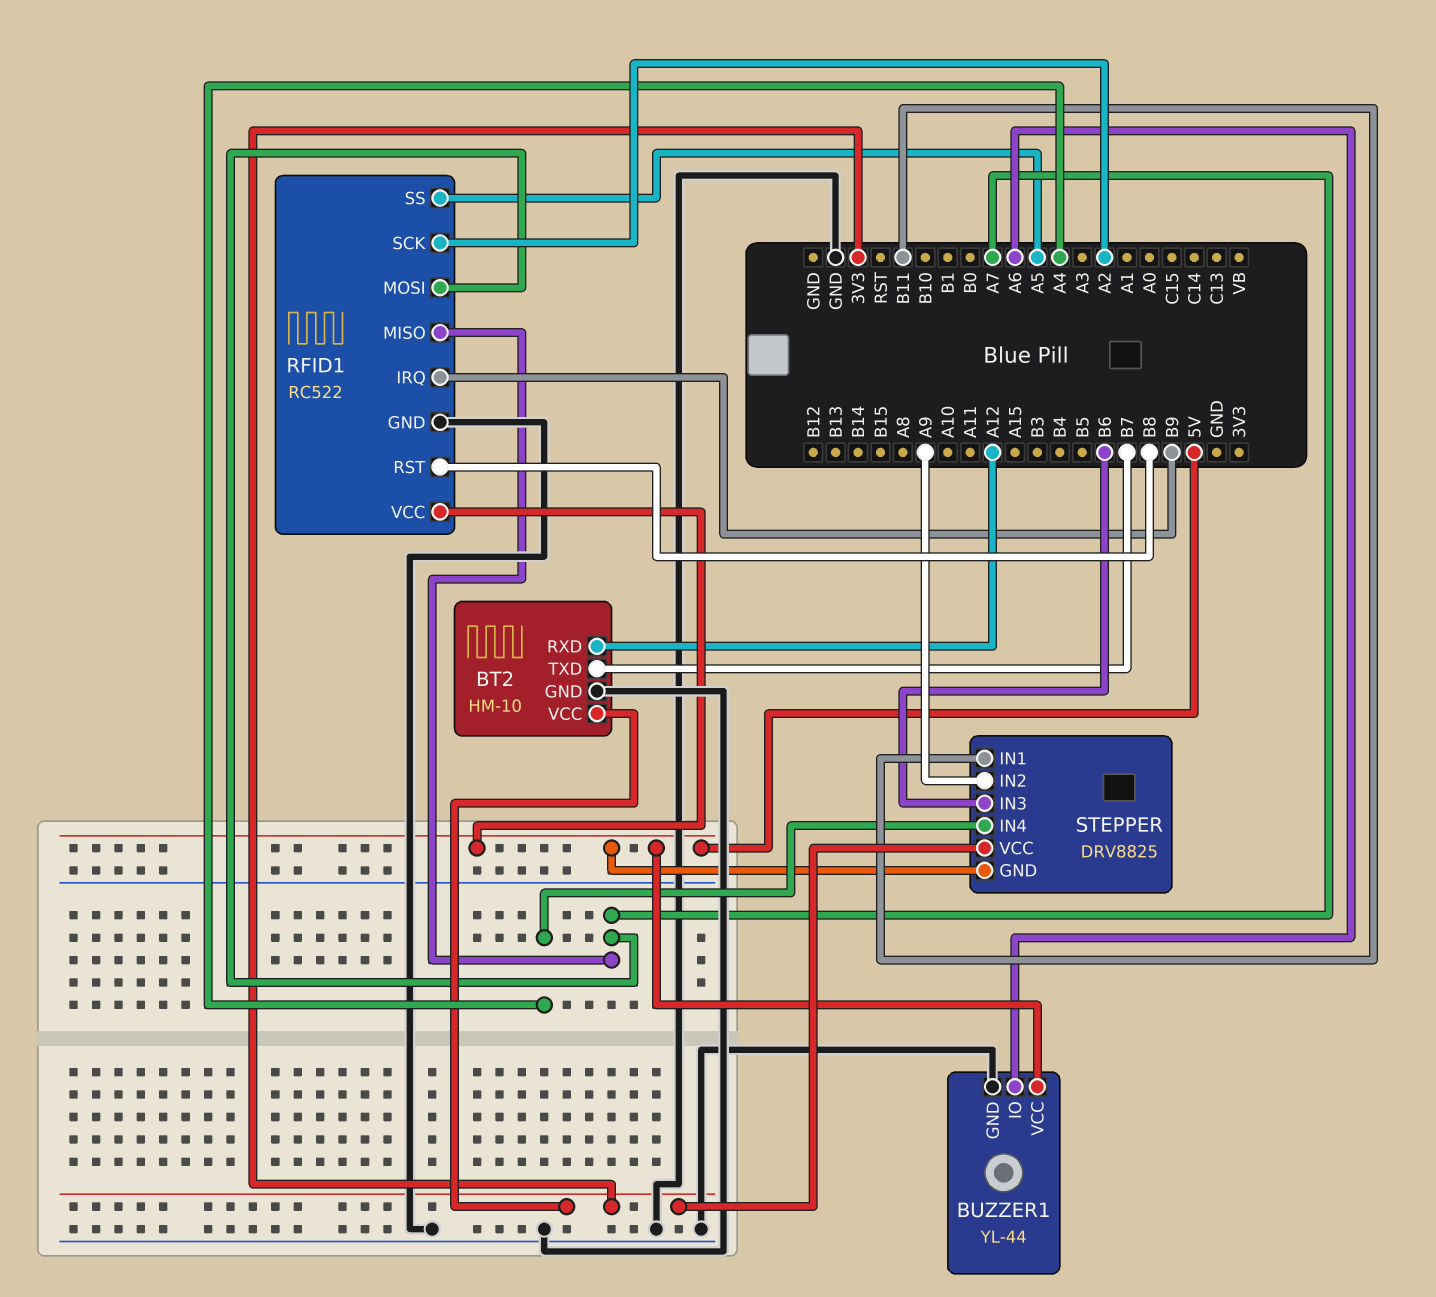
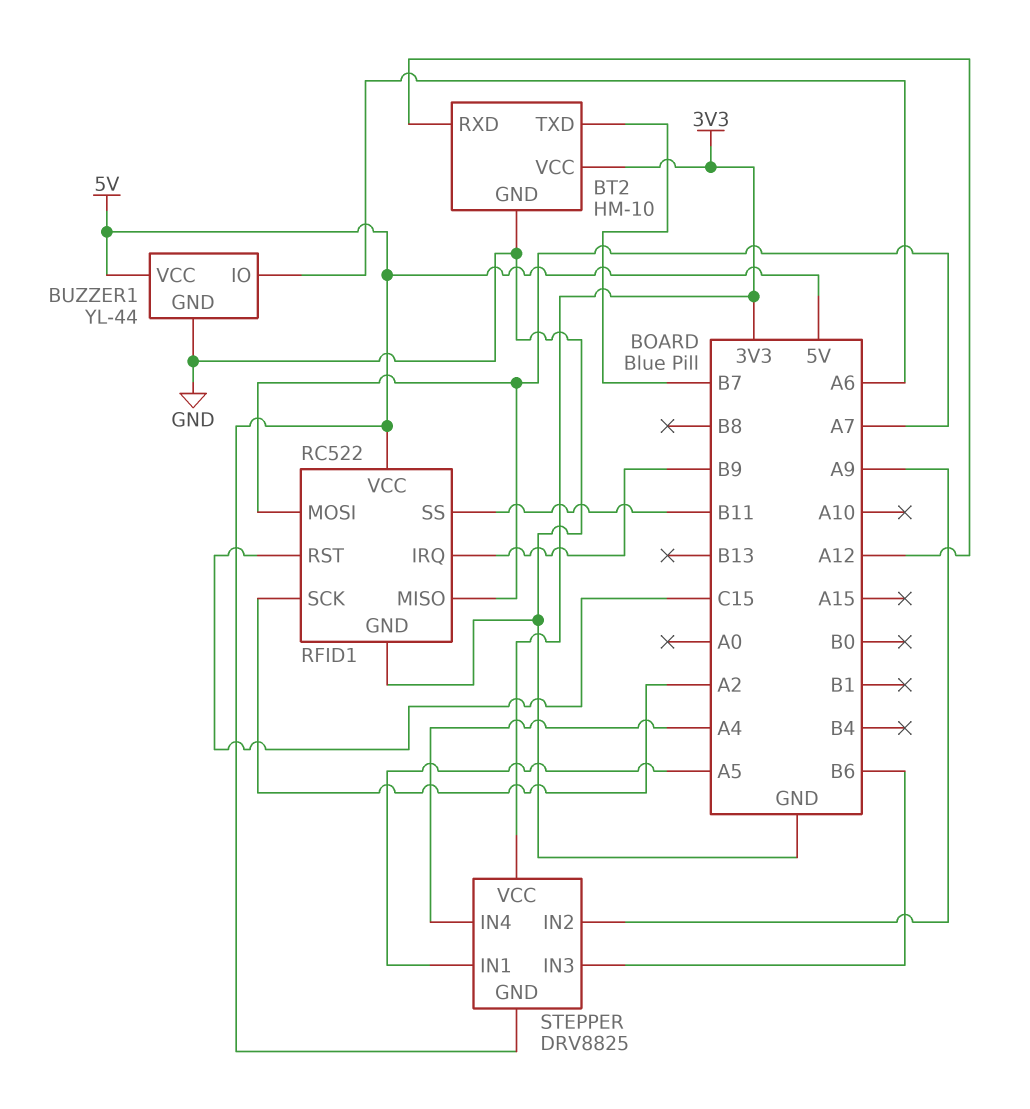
RFID1 pin RST: B8 -> C15
RFID1 pin SS: A5 -> B11
STEPPER pin IN1: B11 -> A5

